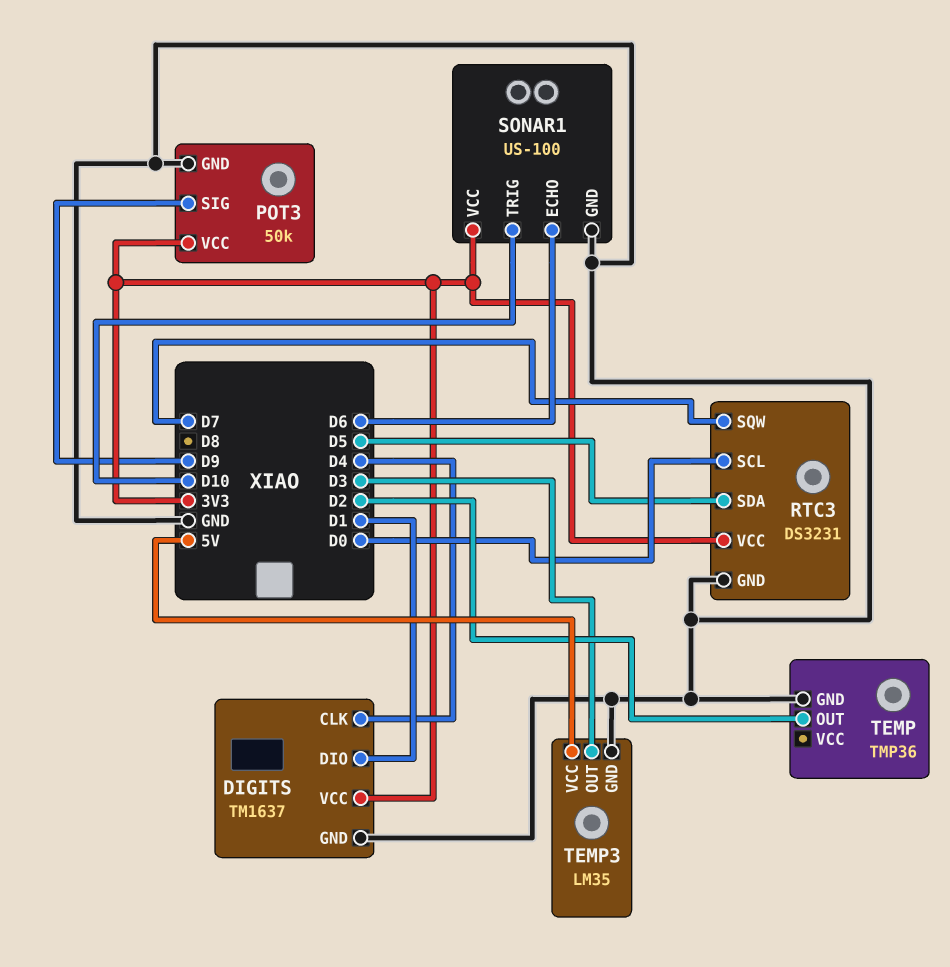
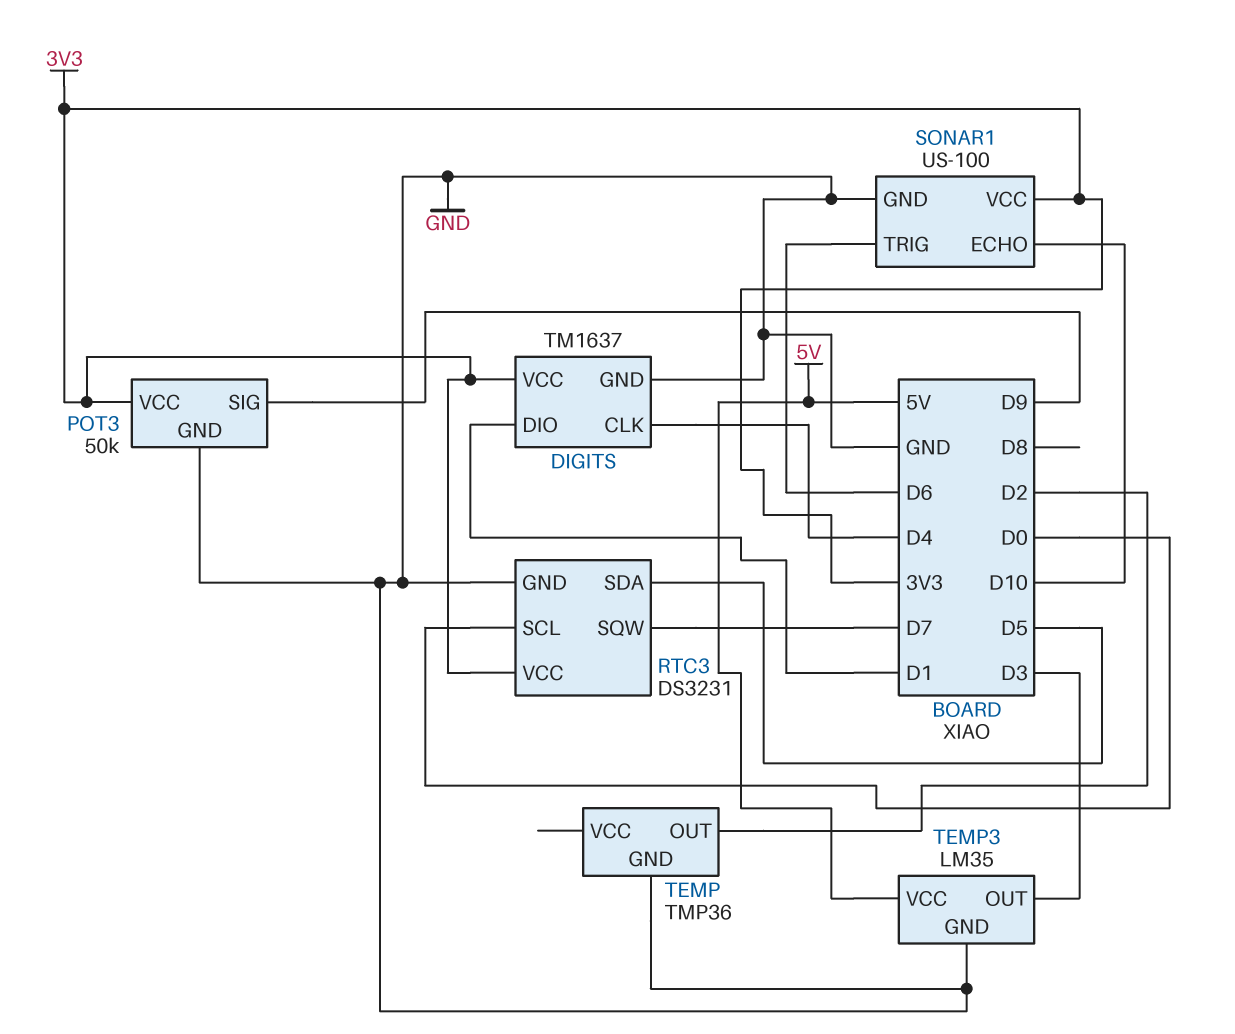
SONAR1 pin ECHO: D6 -> D10
SONAR1 pin TRIG: D10 -> D6

